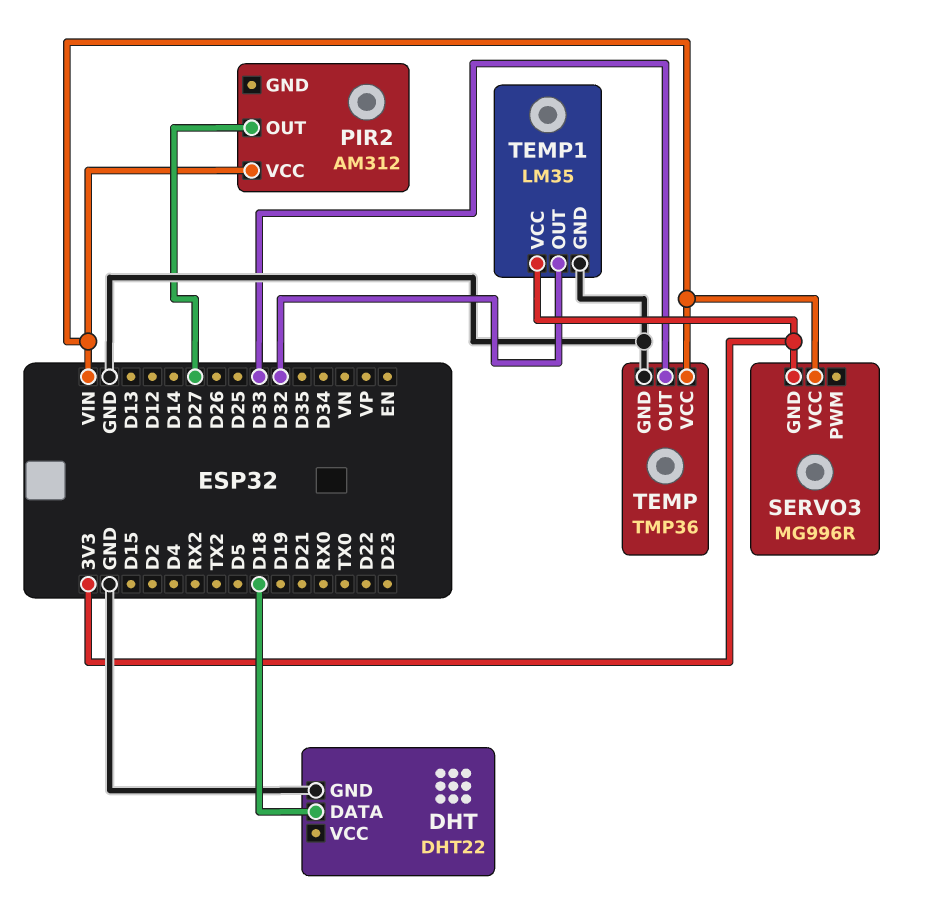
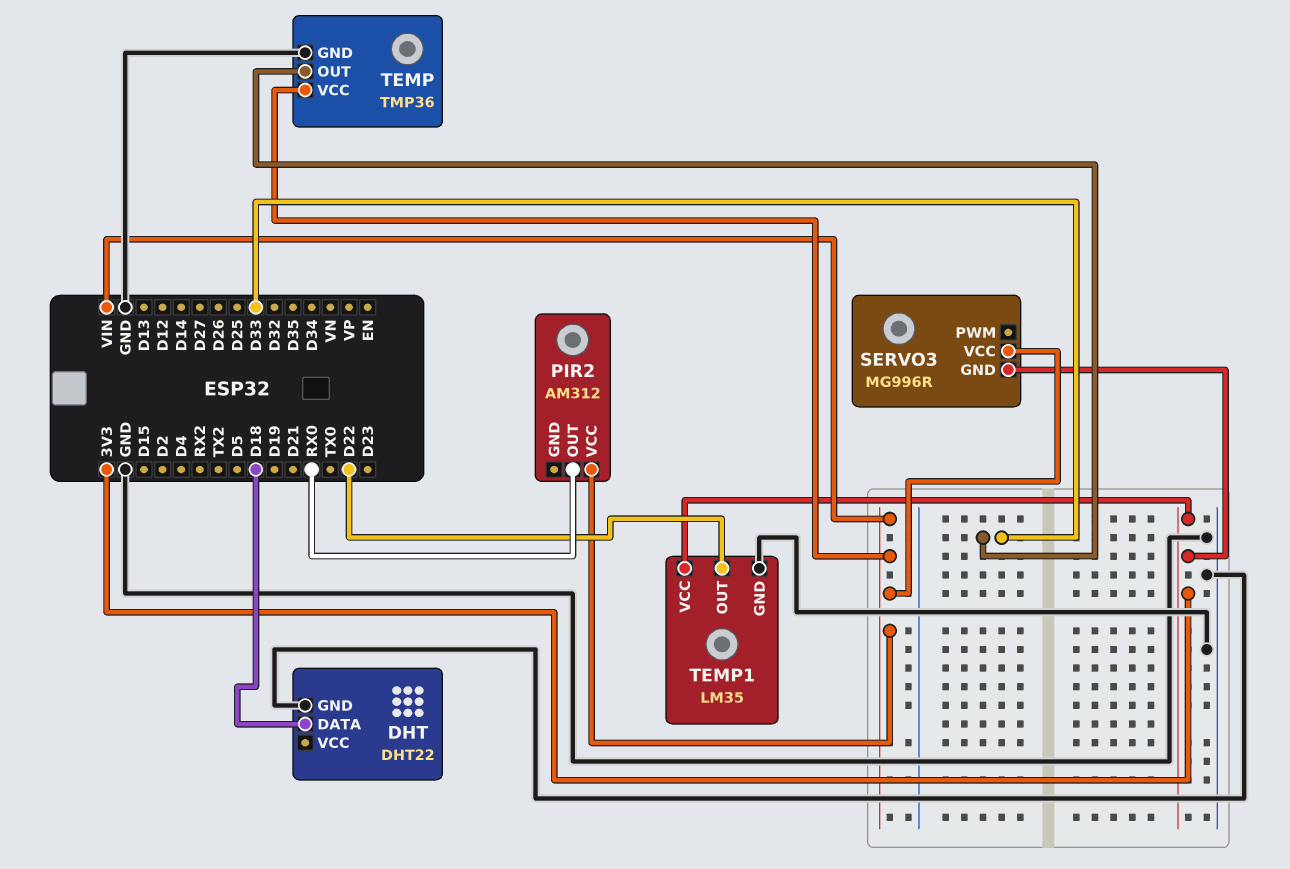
PIR2 pin OUT: D27 -> RX0
TEMP1 pin OUT: D32 -> D22

